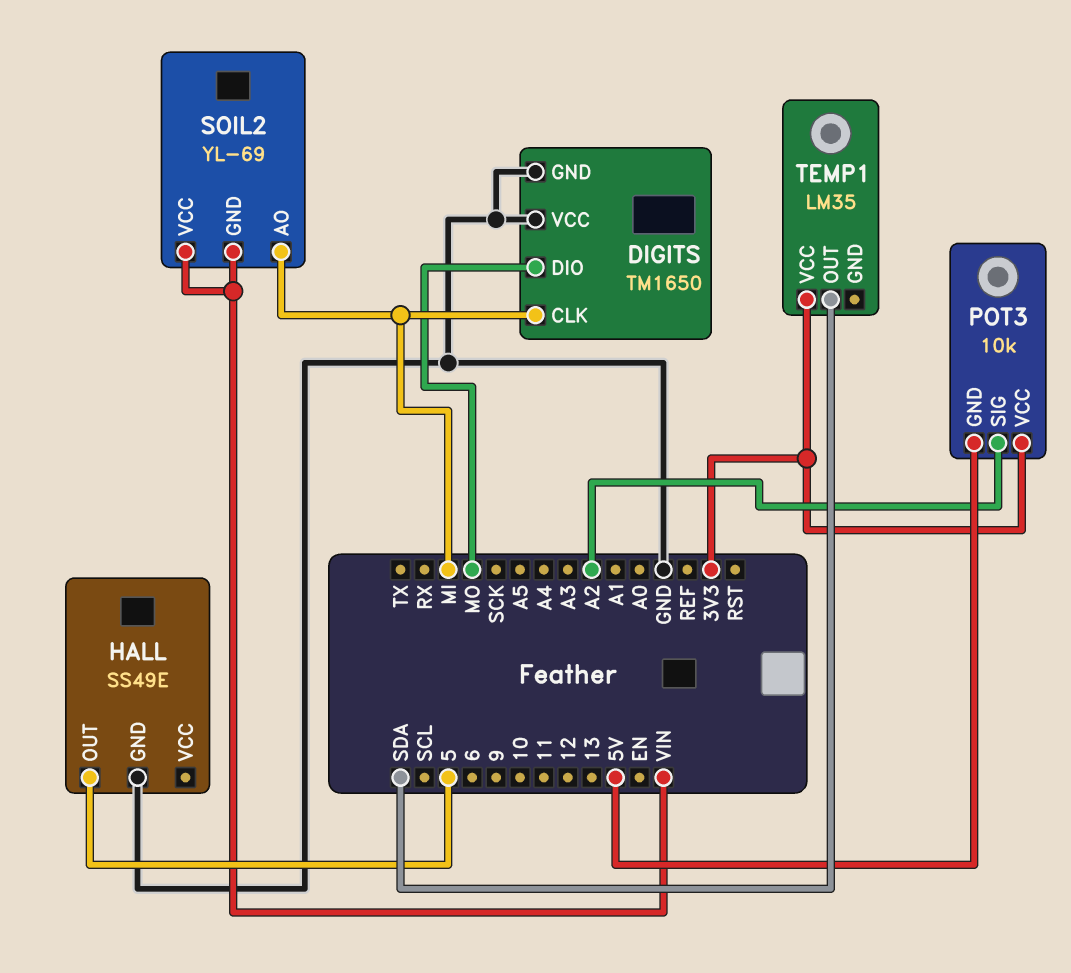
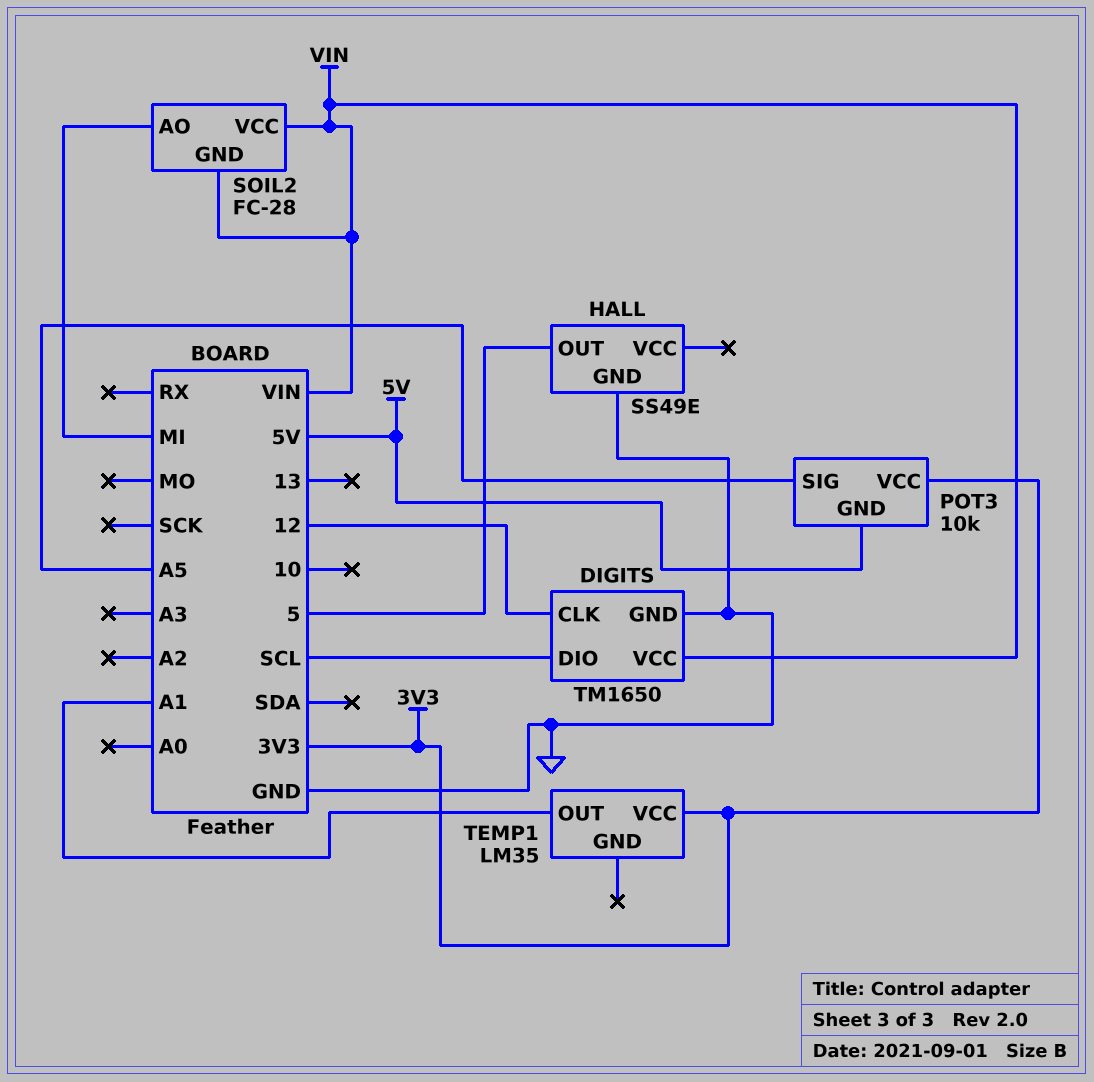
DIGITS pin CLK: MI -> 12
DIGITS pin DIO: MO -> SCL
DIGITS pin VCC: GND -> VIN
POT3 pin SIG: A2 -> A5
SOIL2: YL-69 -> FC-28
TEMP1 pin OUT: SDA -> A1

